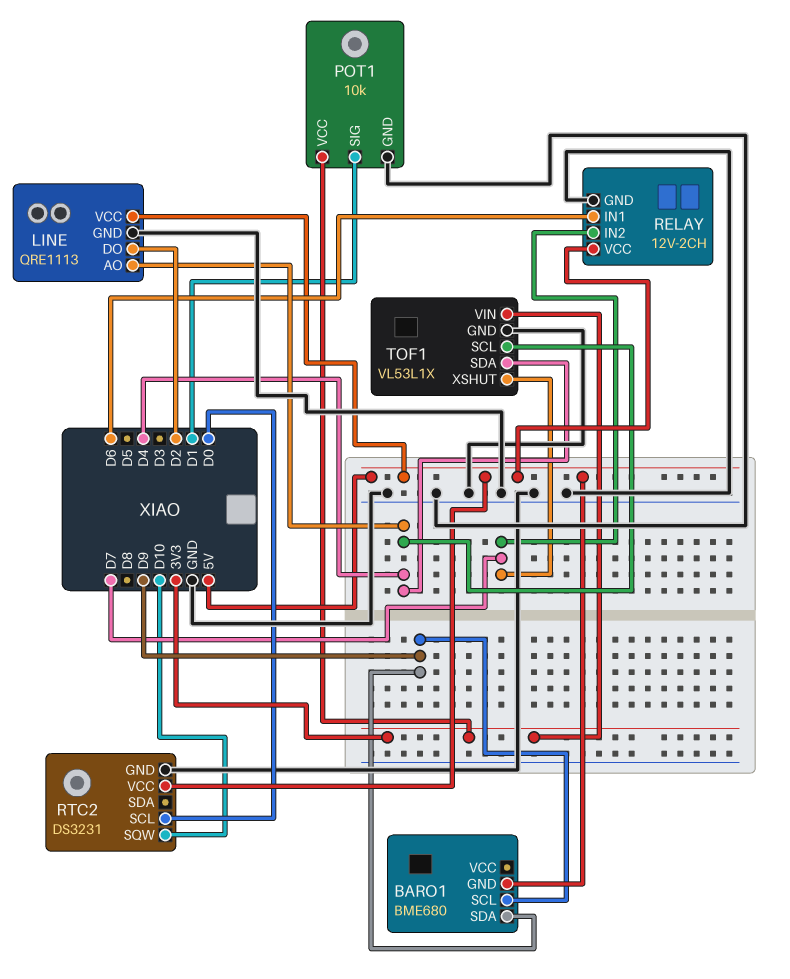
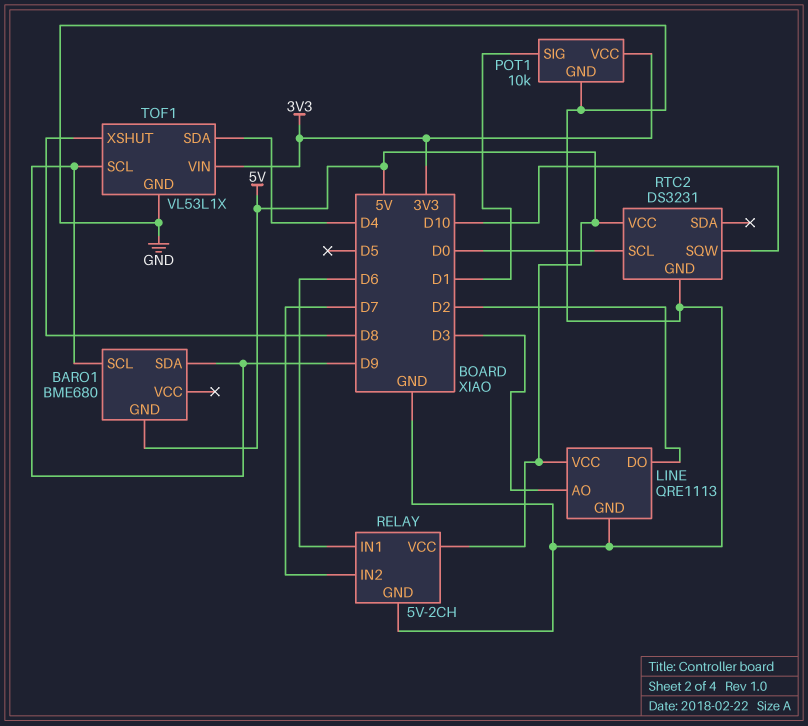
LINE pin AO: D4 -> D3
RELAY: 12V-2CH -> 5V-2CH
TOF1 pin SCL: D4 -> D9
TOF1 pin XSHUT: D7 -> D8

